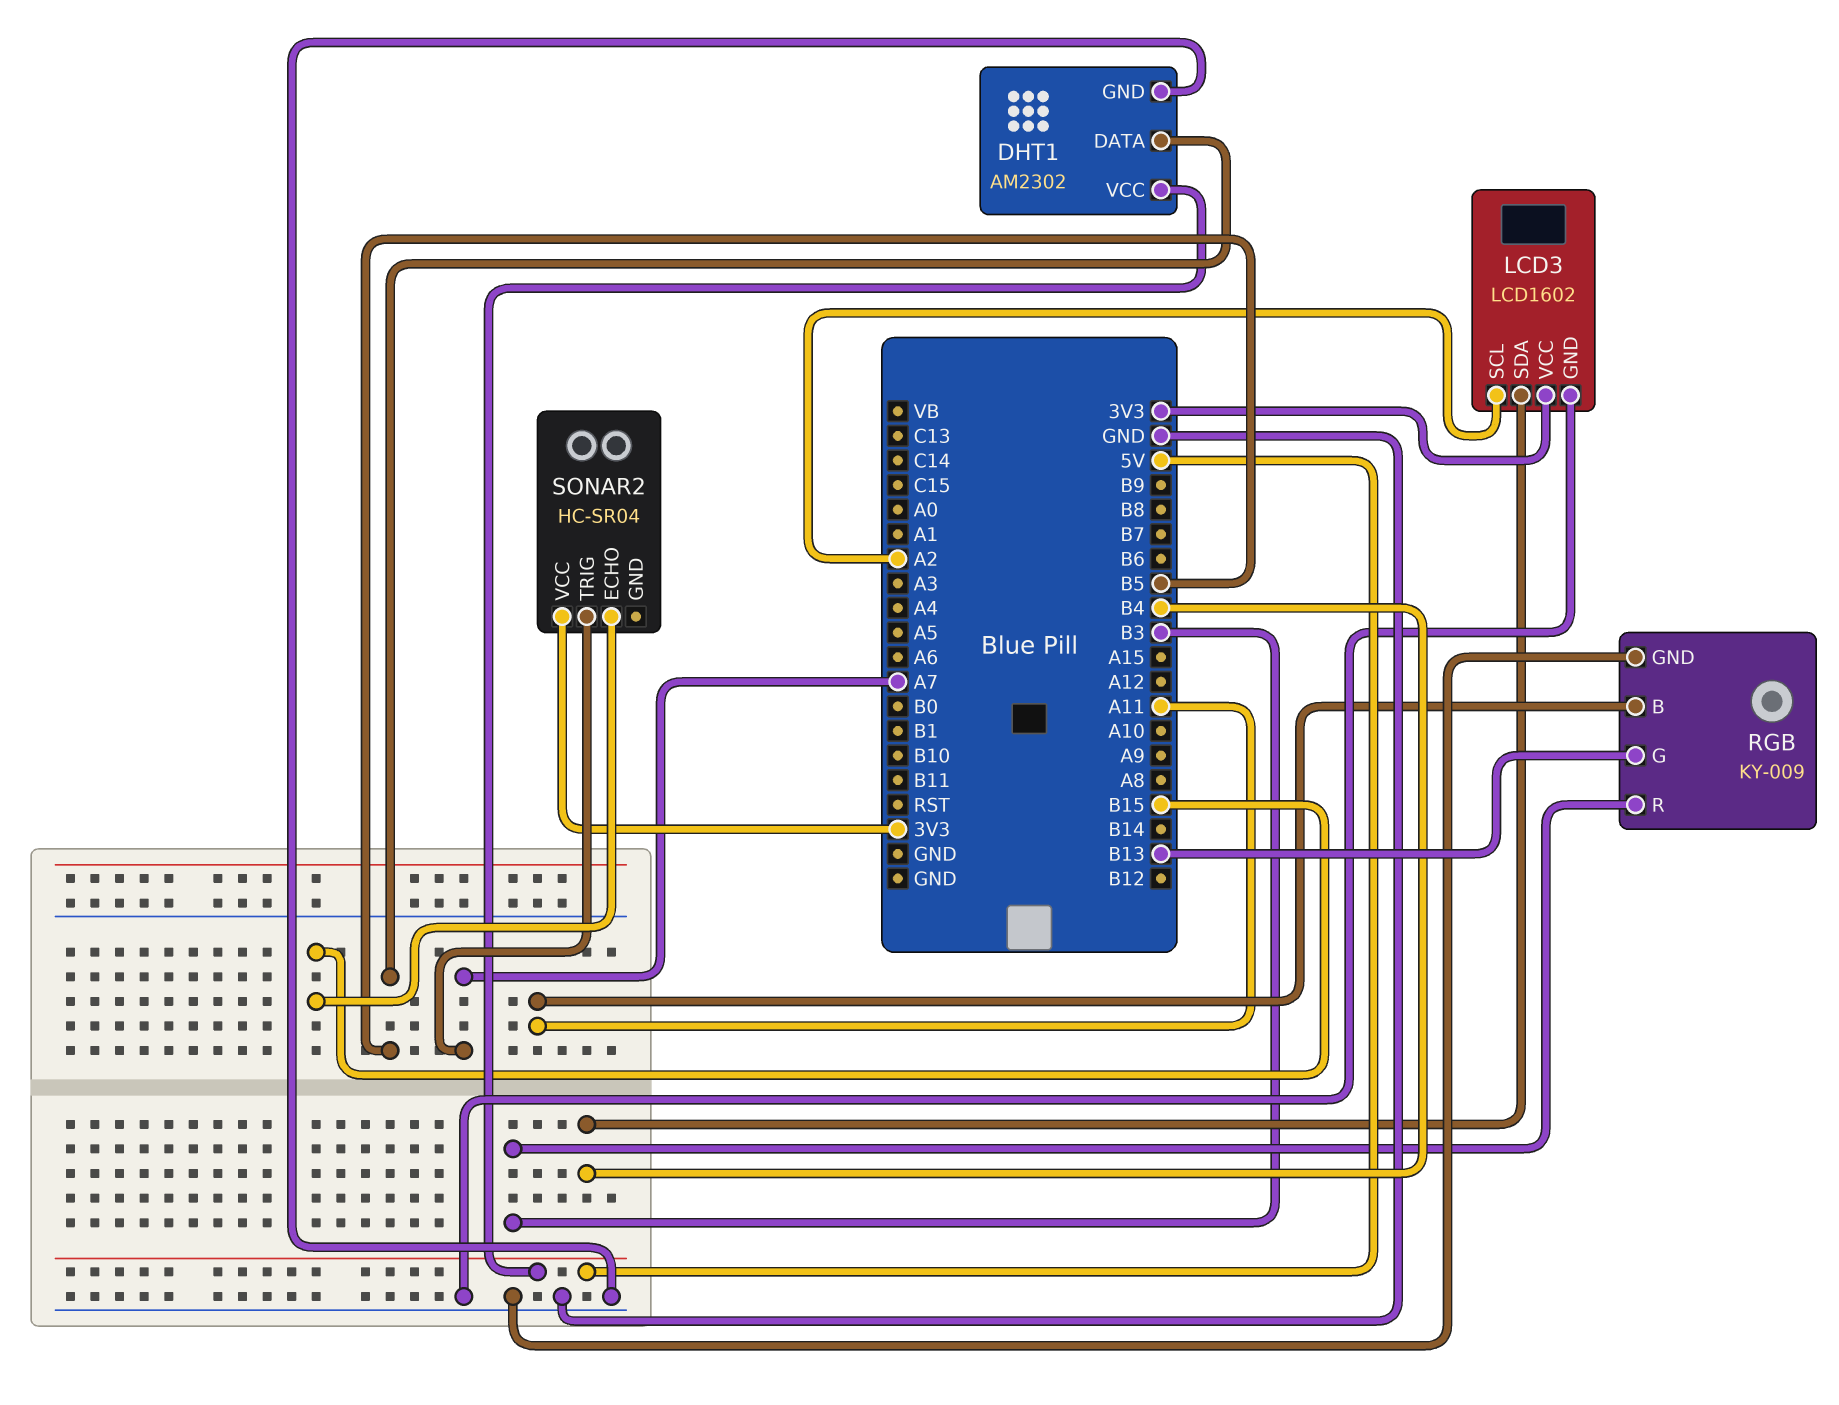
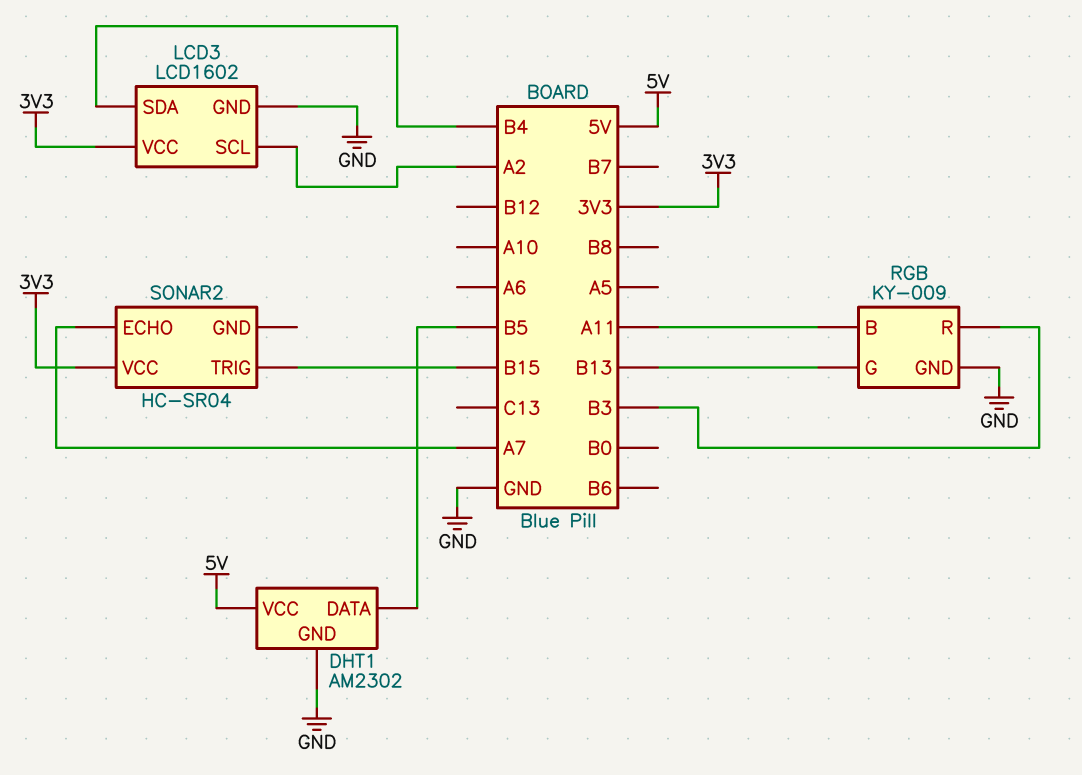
SONAR2 pin ECHO: B15 -> A7
SONAR2 pin TRIG: A7 -> B15

